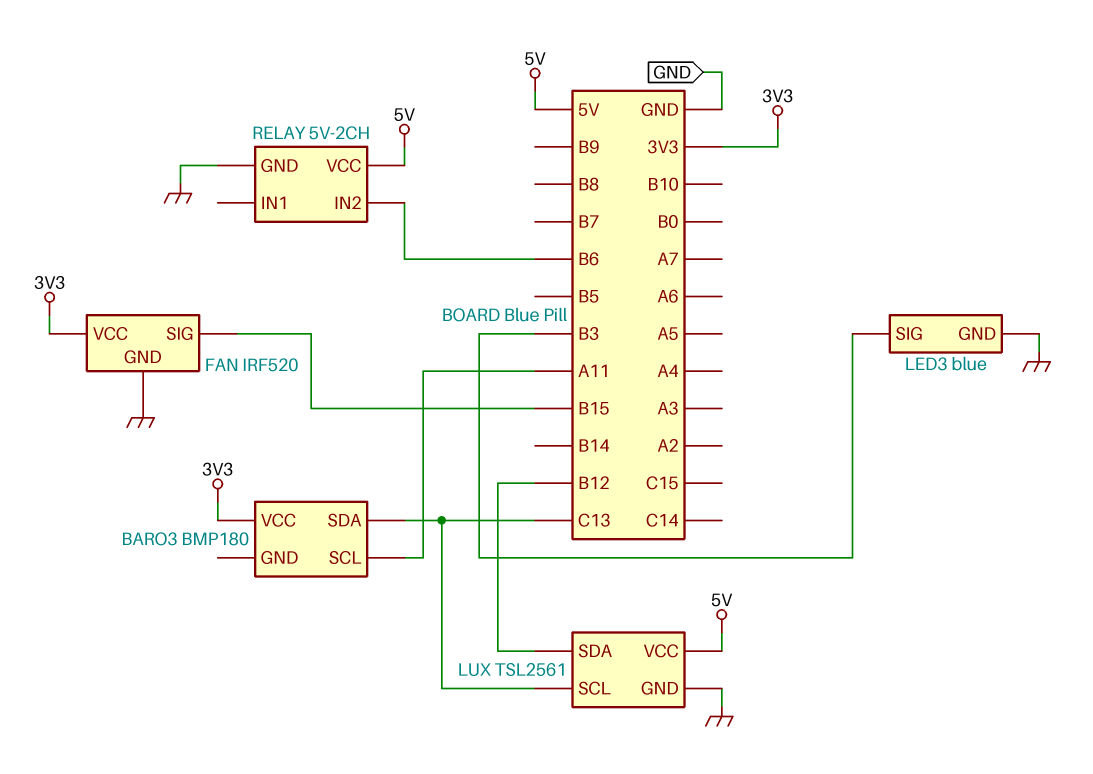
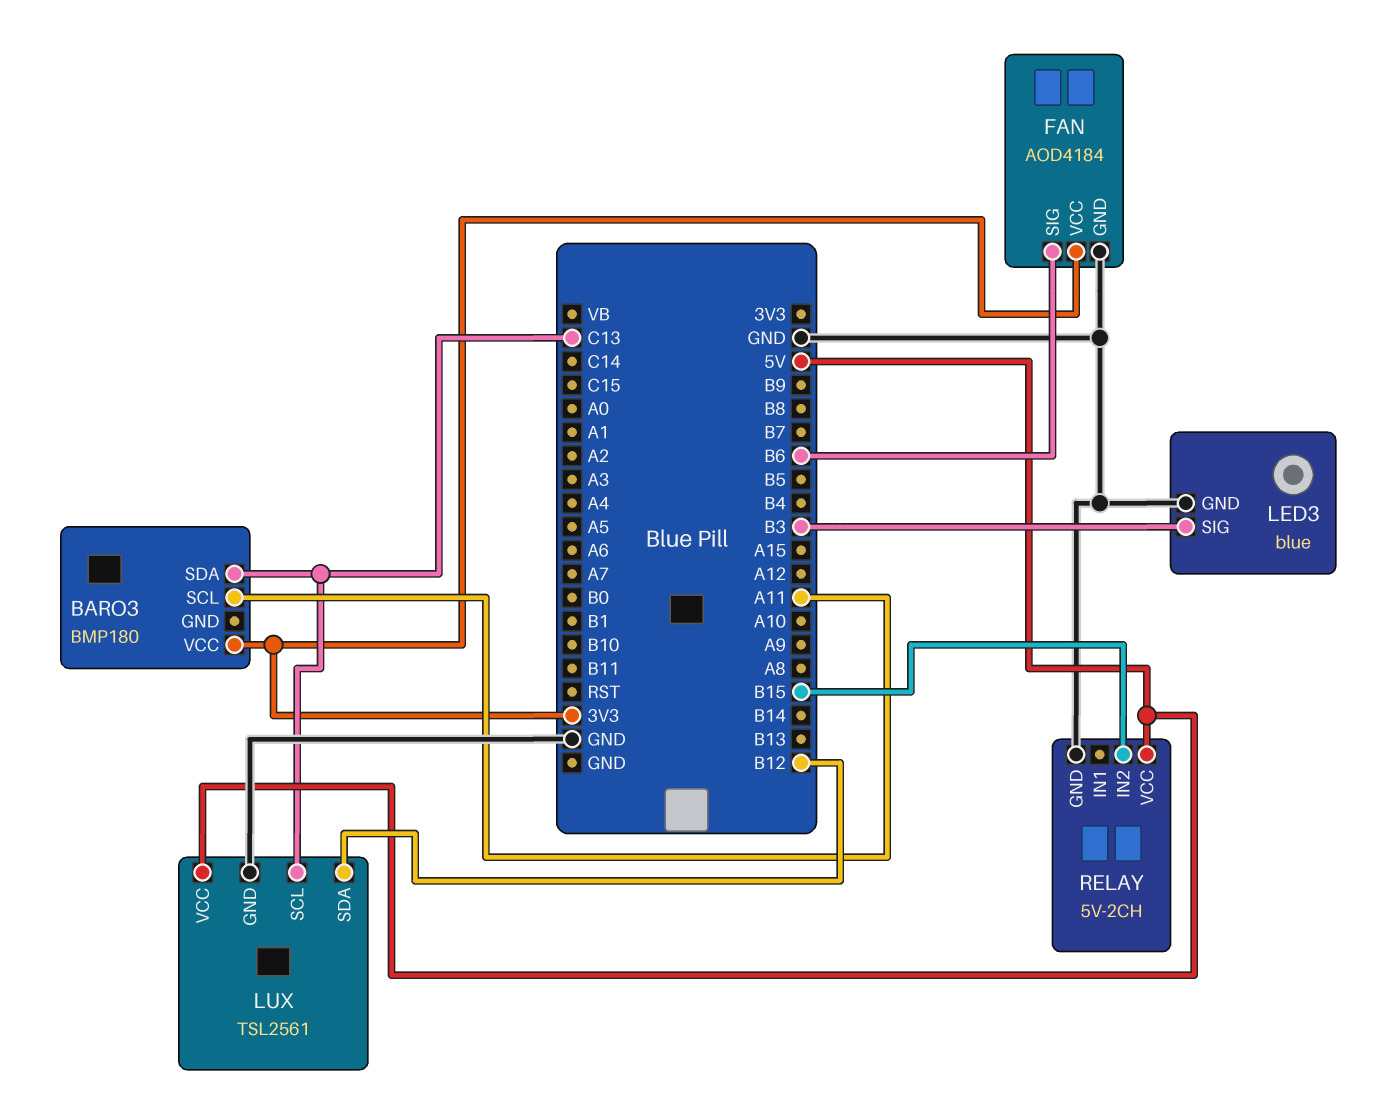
FAN: IRF520 -> AOD4184
FAN pin SIG: B15 -> B6
RELAY pin IN2: B6 -> B15

